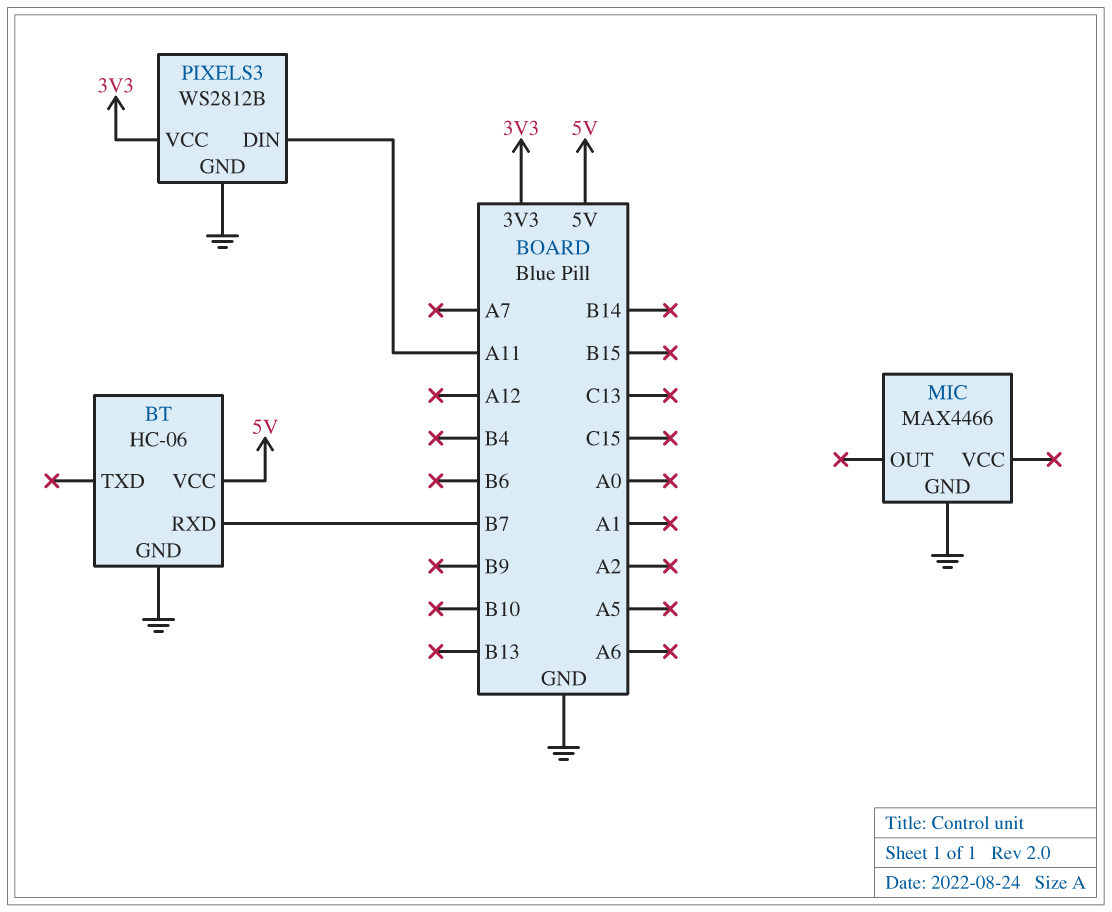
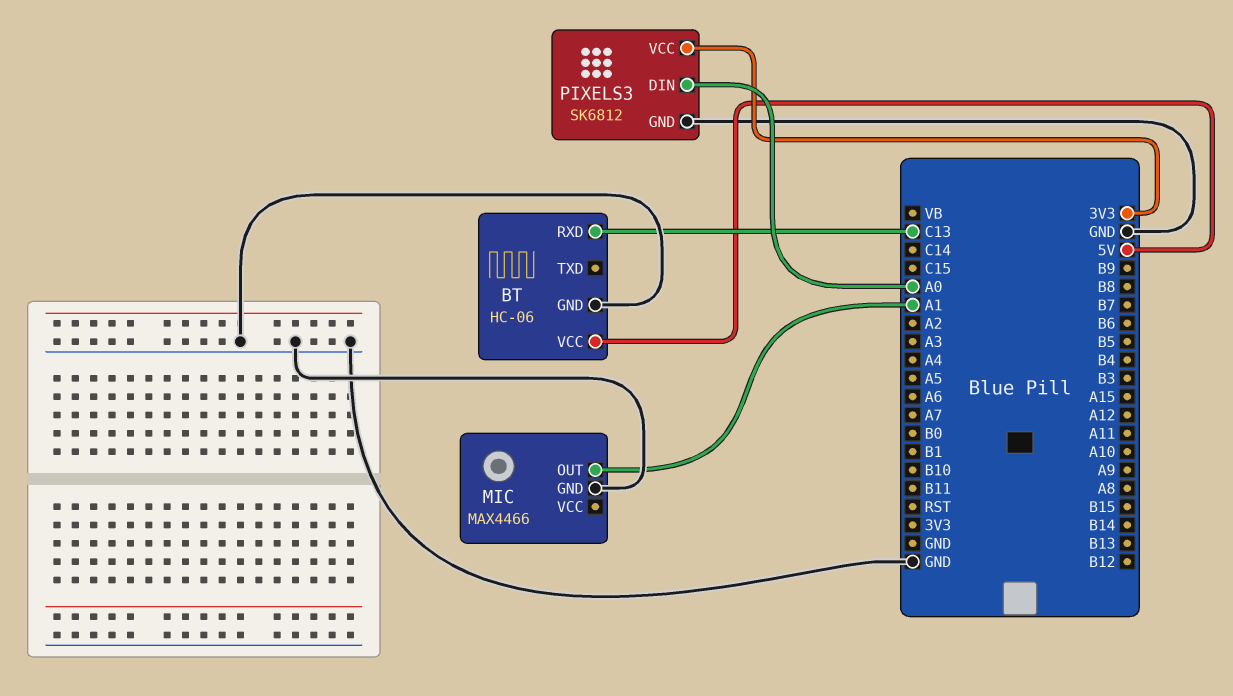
BT pin RXD: B7 -> C13
MIC pin OUT: none -> A1
PIXELS3: WS2812B -> SK6812
PIXELS3 pin DIN: A11 -> A0

